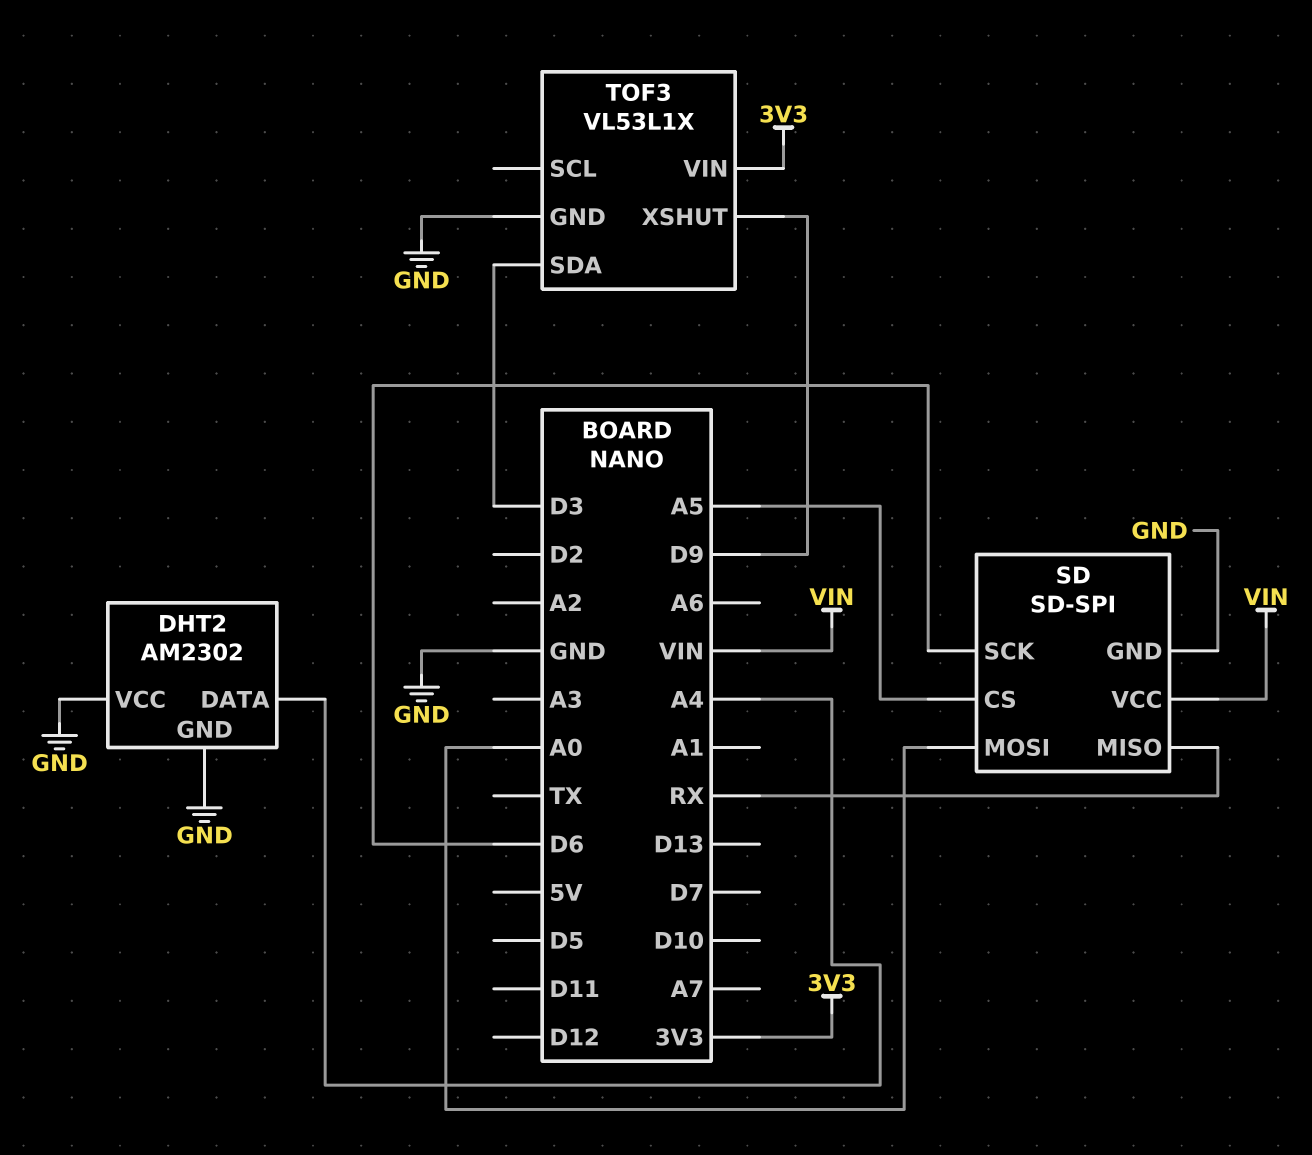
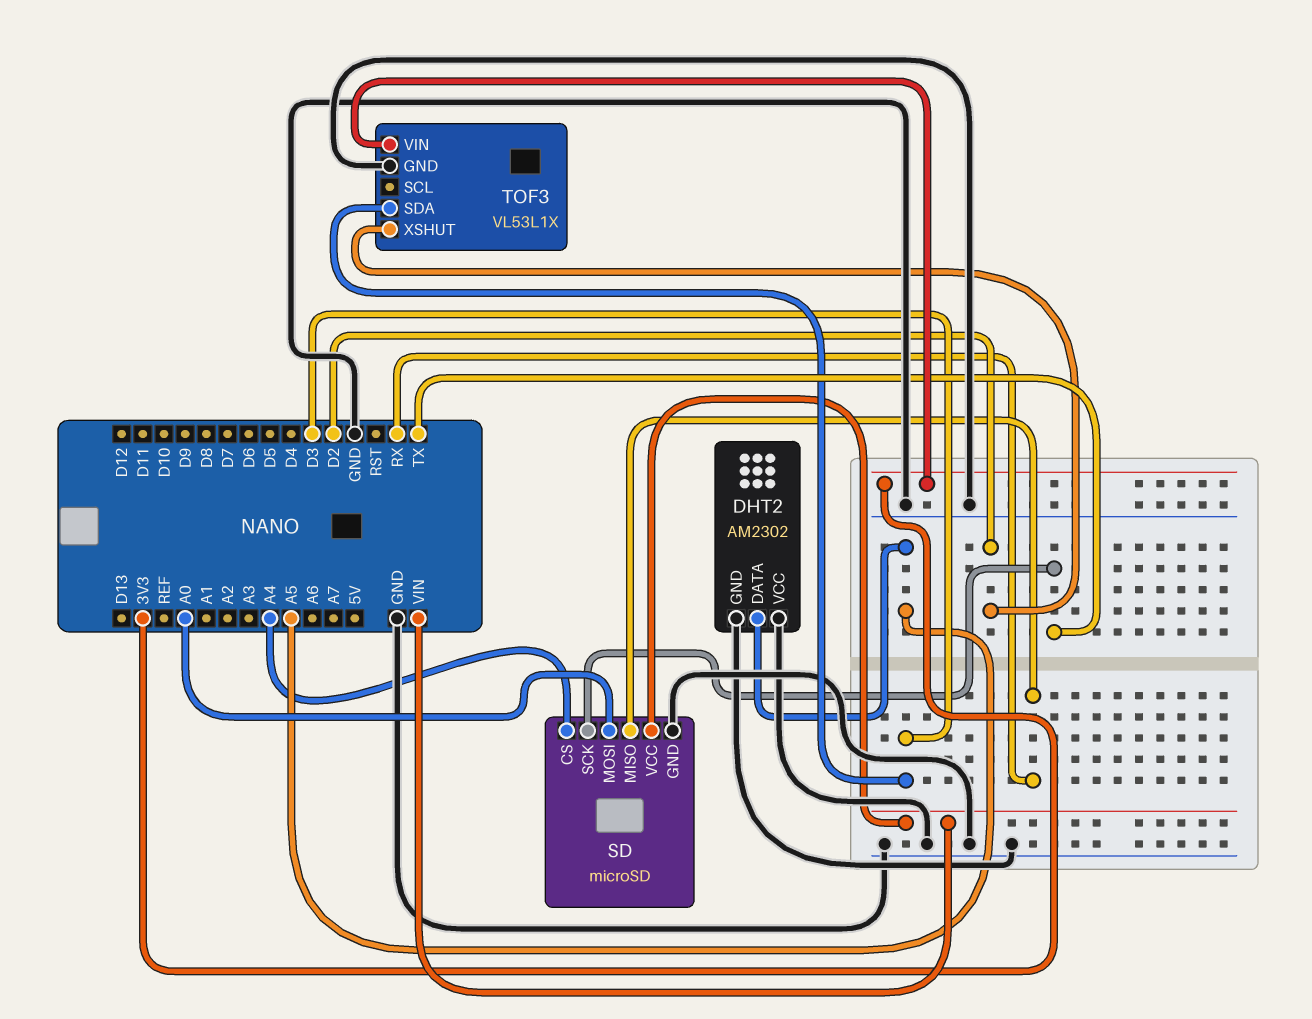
DHT2 pin DATA: A4 -> A5
SD: SD-SPI -> microSD
SD pin CS: A5 -> A4
SD pin SCK: D6 -> TX
TOF3 pin XSHUT: D9 -> D2

